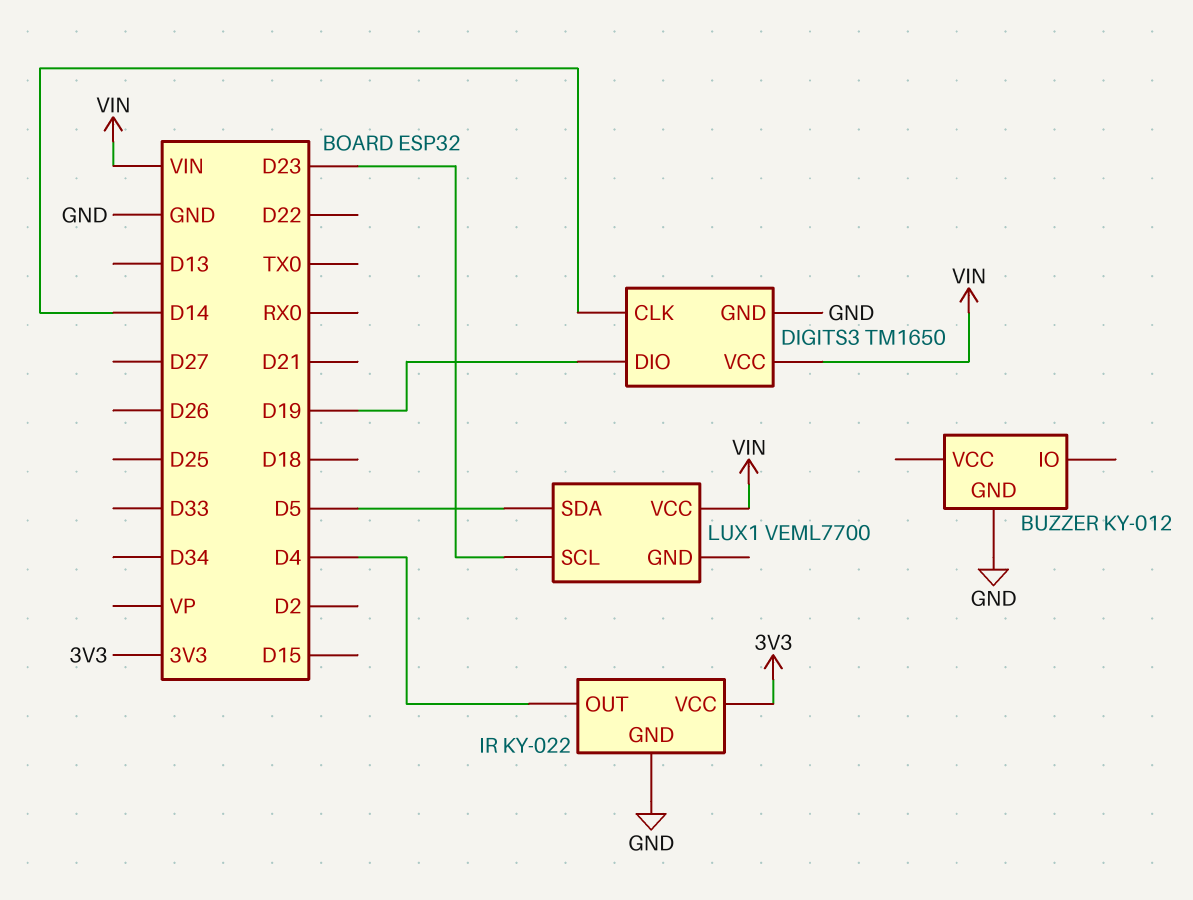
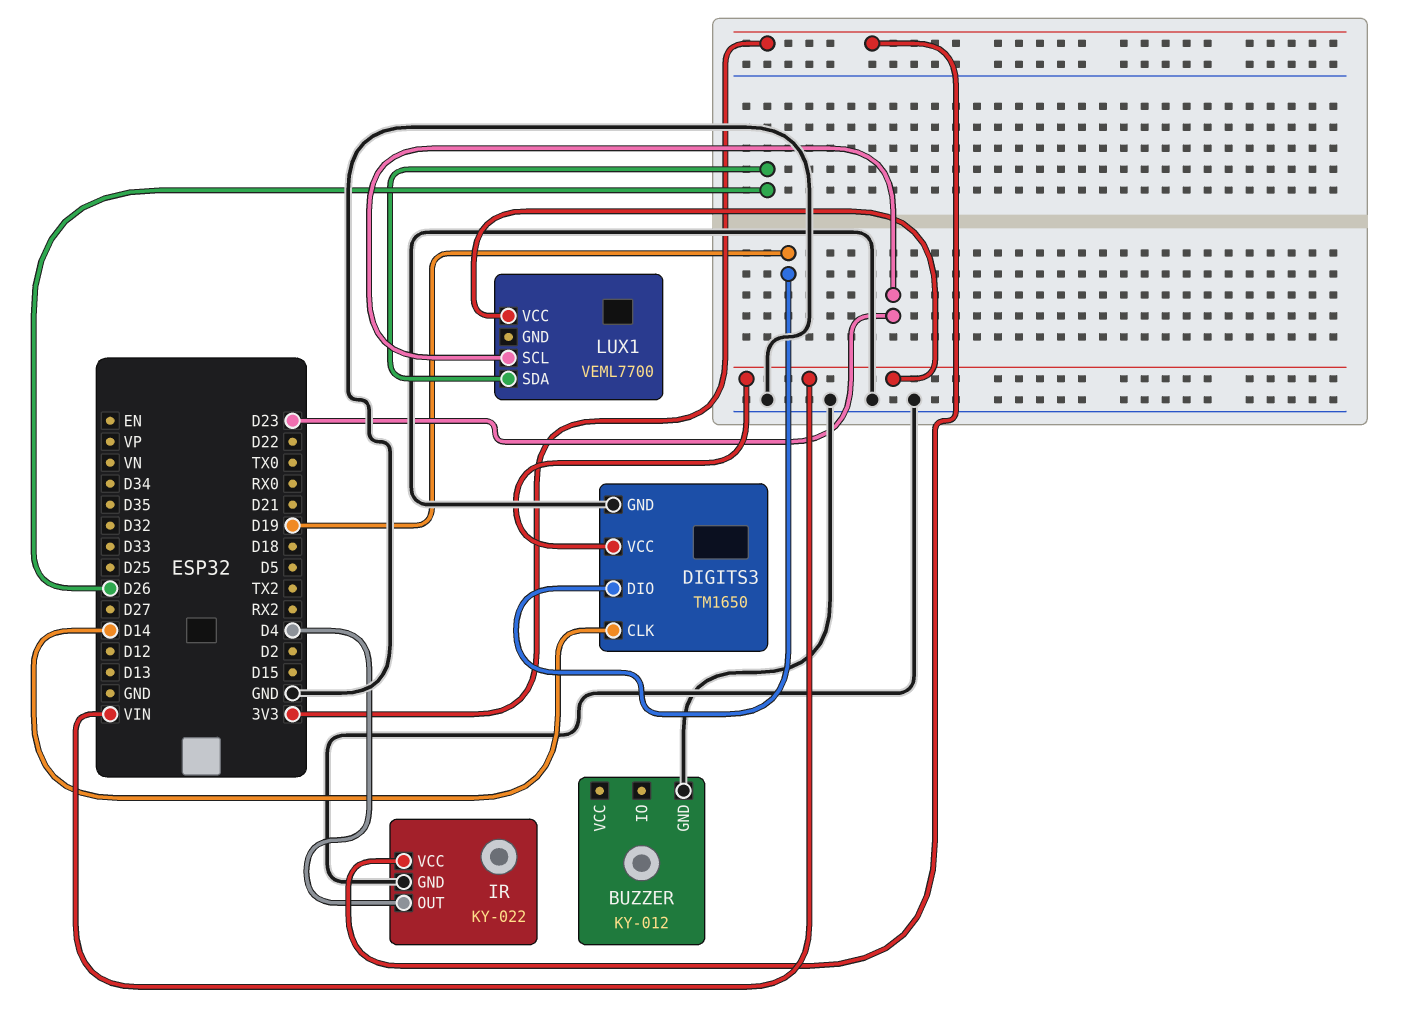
LUX1 pin SDA: D5 -> D26

